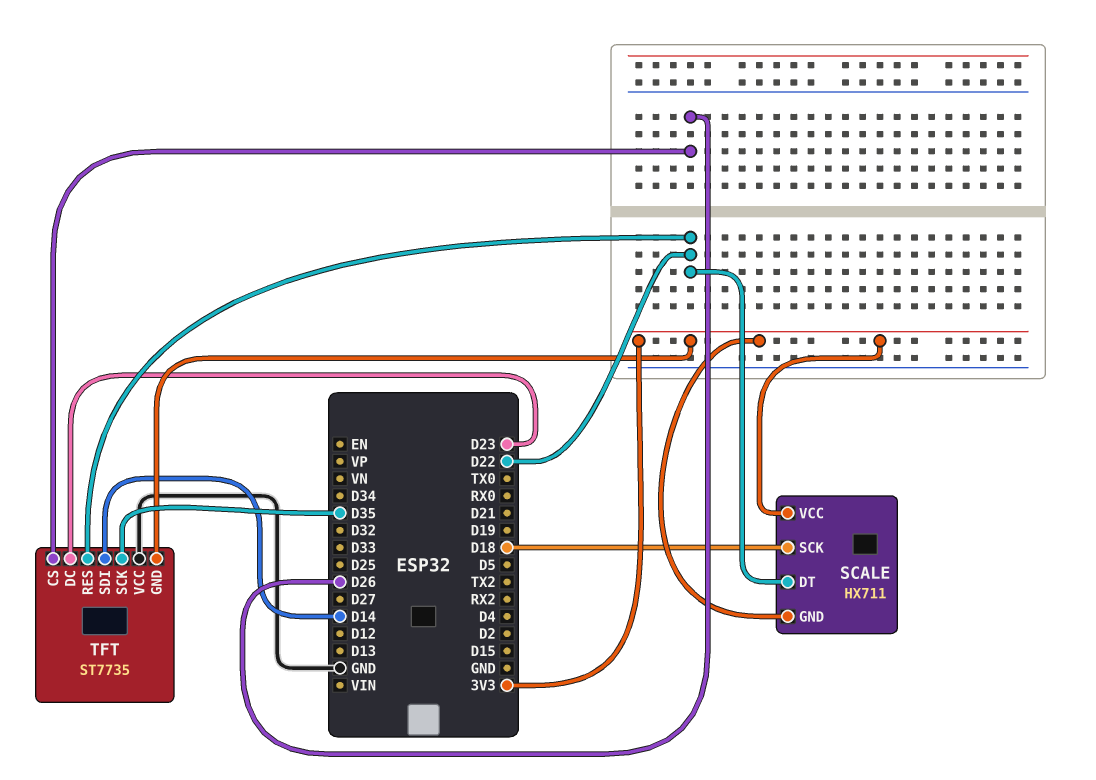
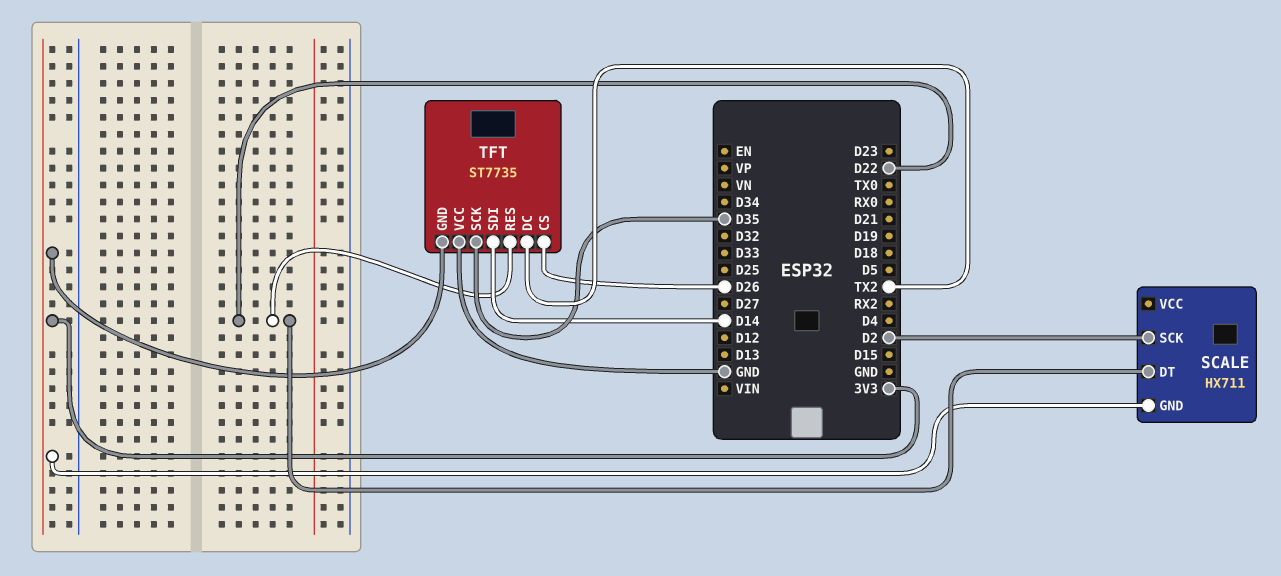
SCALE pin SCK: D18 -> D2
SCALE pin VCC: 3V3 -> none
TFT pin DC: D23 -> TX2

